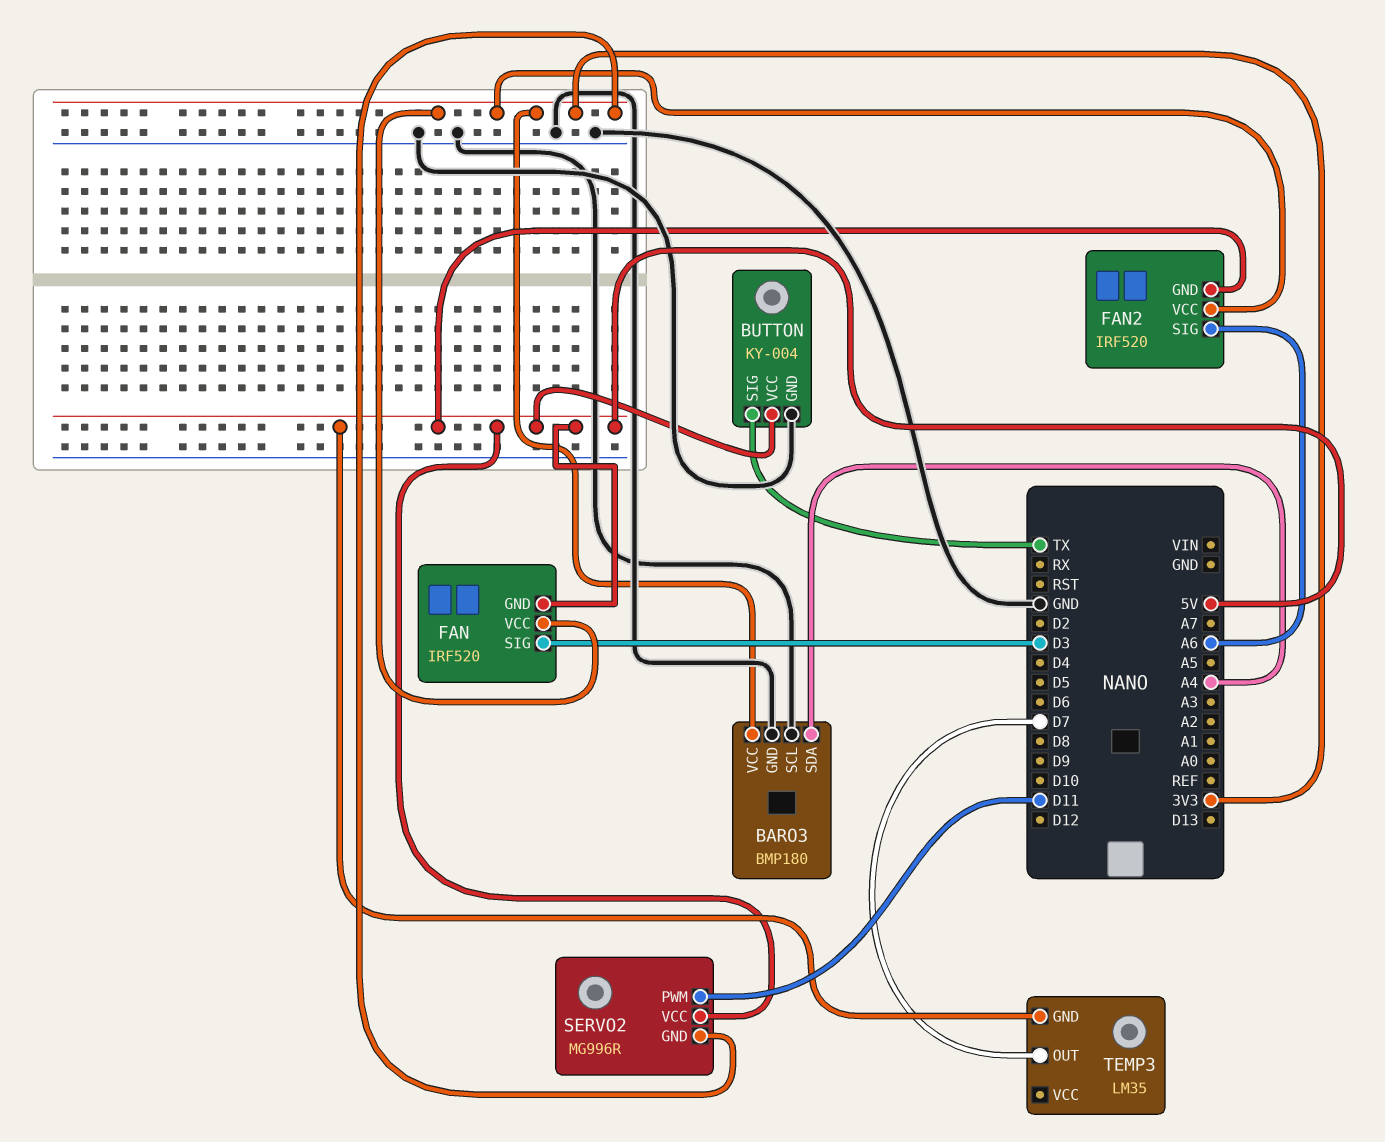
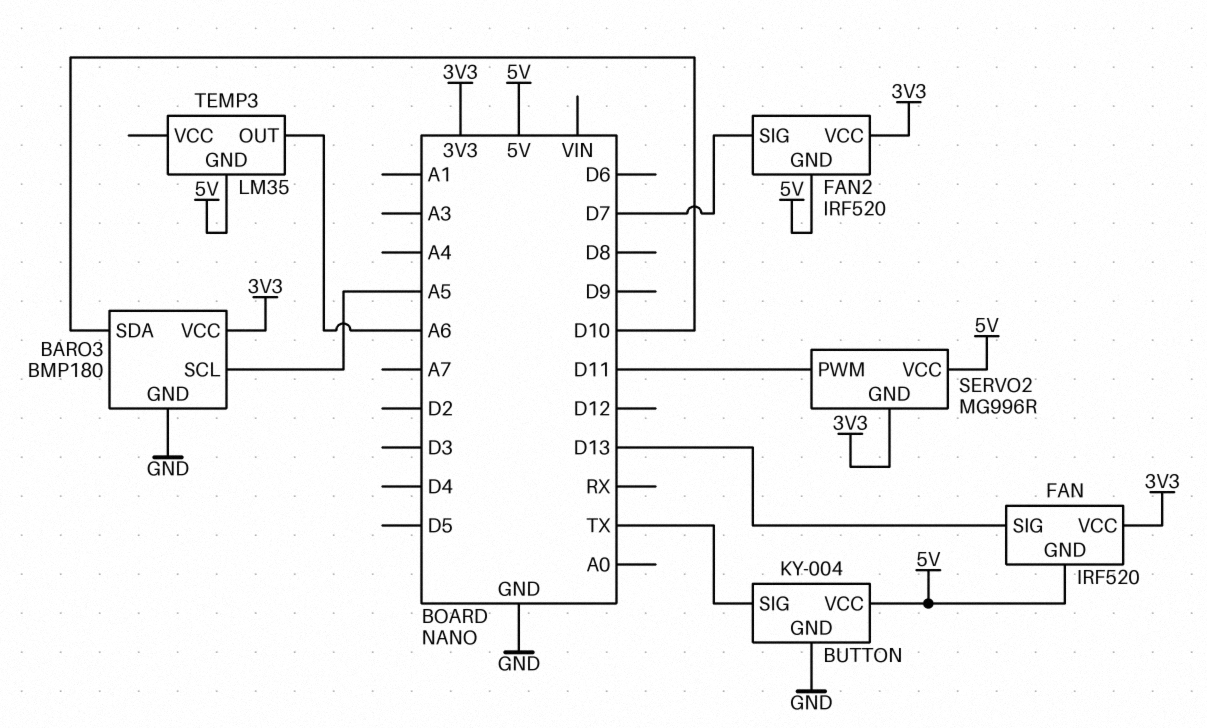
BARO3 pin SCL: GND -> A5
BARO3 pin SDA: A4 -> D10
FAN pin SIG: D3 -> D13
FAN2 pin SIG: A6 -> D7
TEMP3 pin OUT: D7 -> A6

